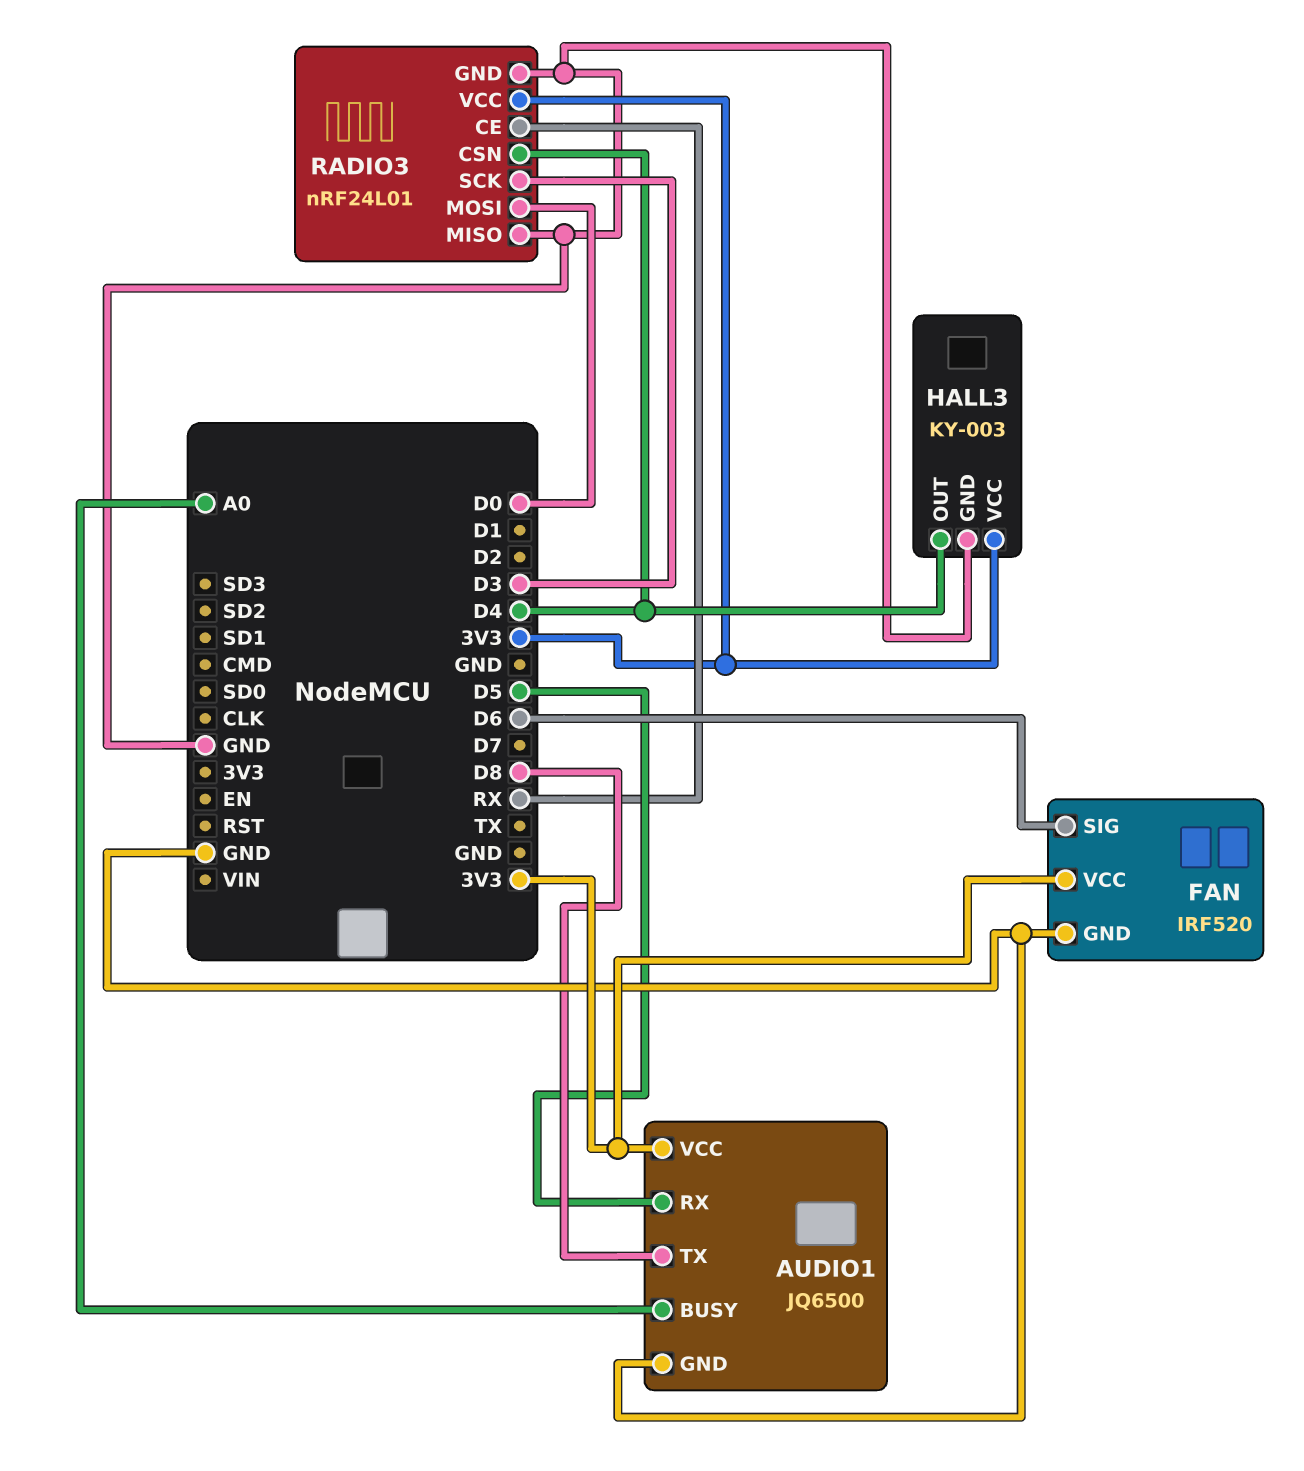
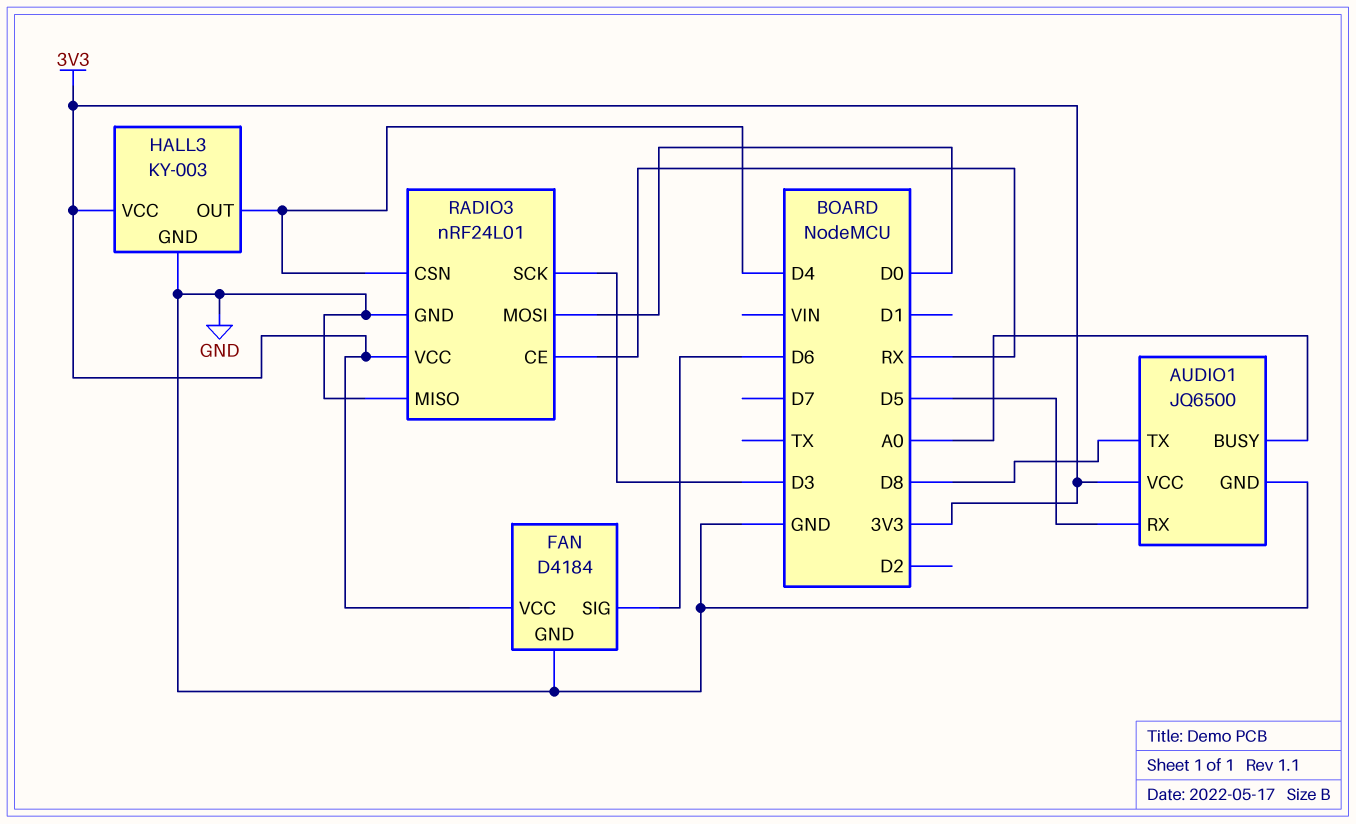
FAN: IRF520 -> D4184

